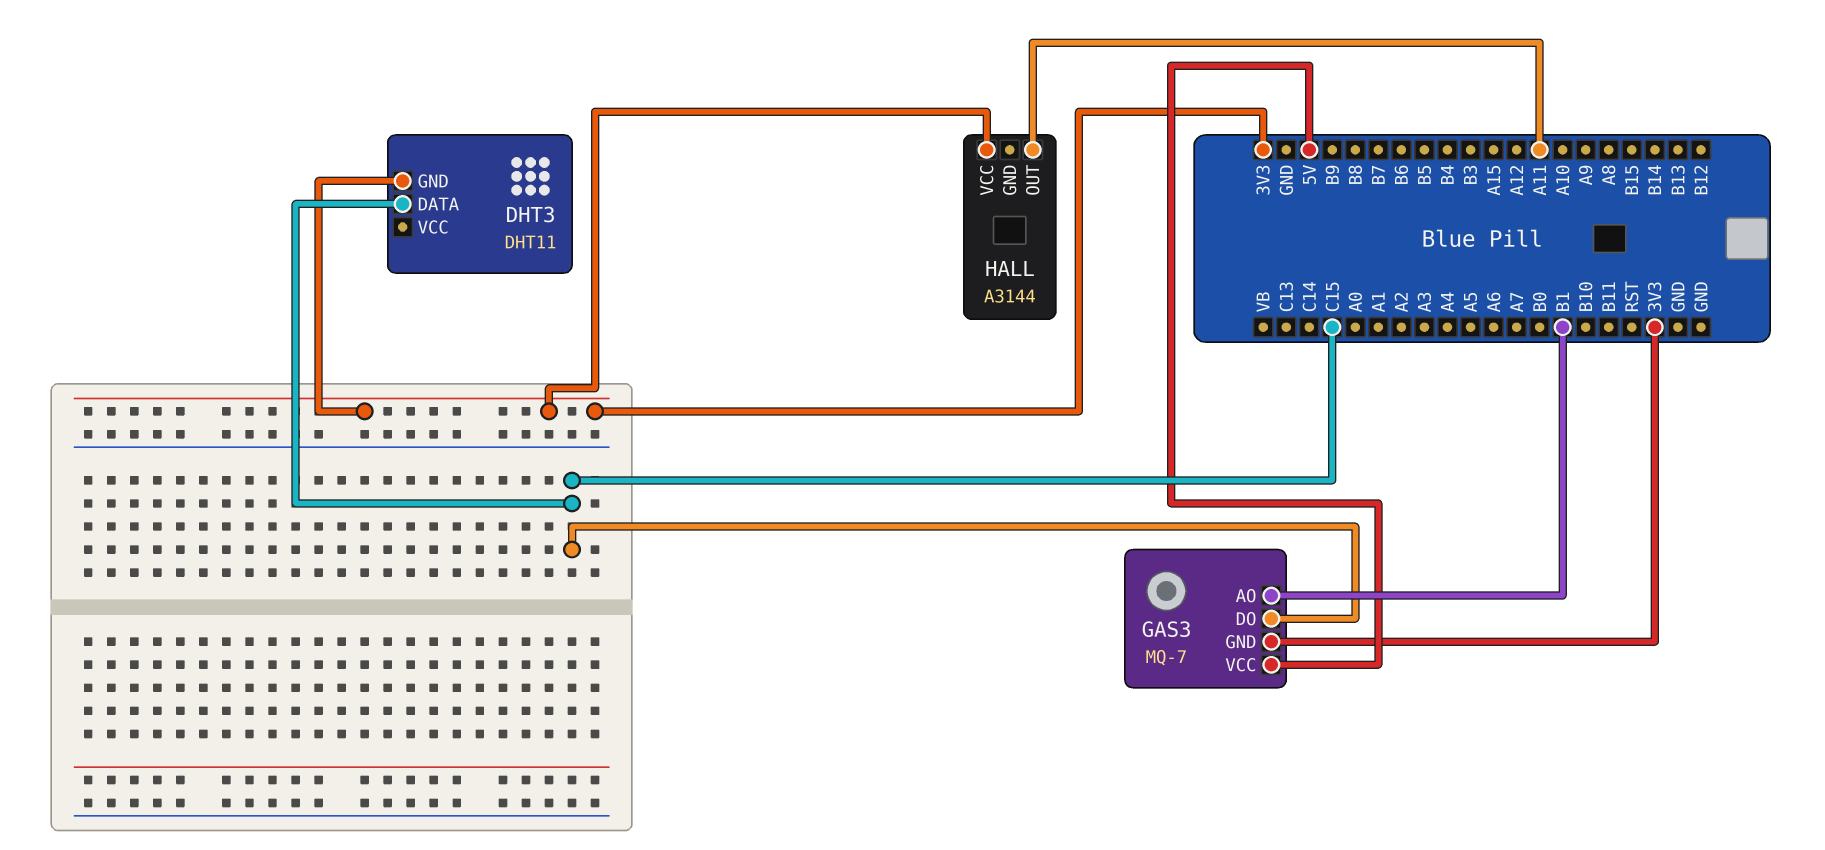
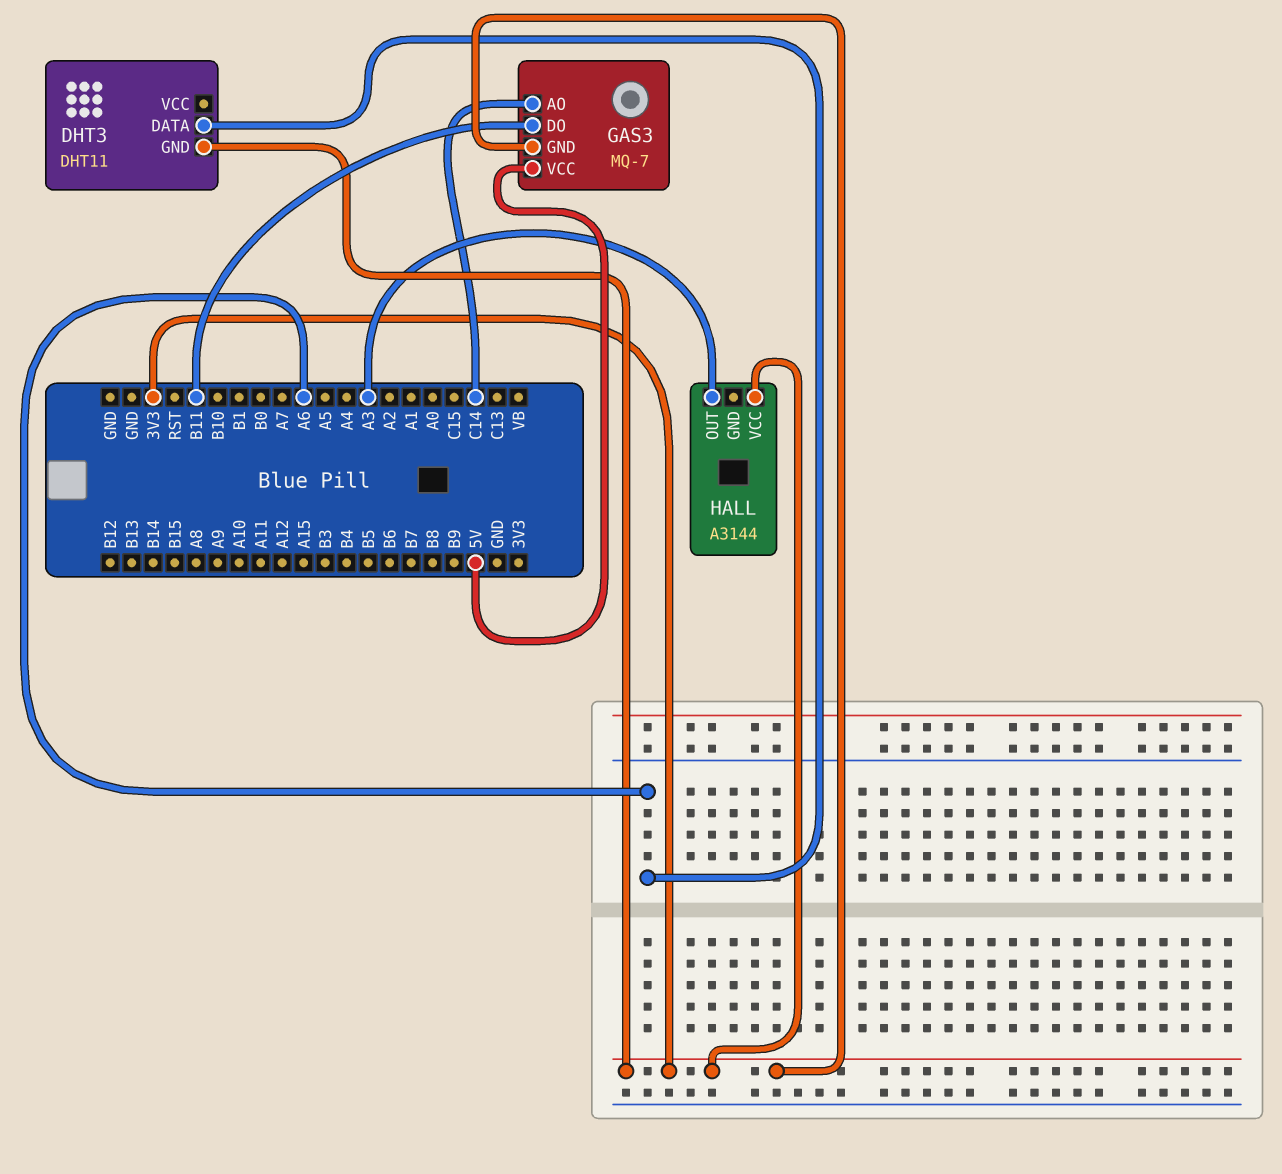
DHT3 pin DATA: C15 -> A6
GAS3 pin AO: B1 -> C14
GAS3 pin DO: C15 -> B11
HALL pin OUT: A11 -> A3

